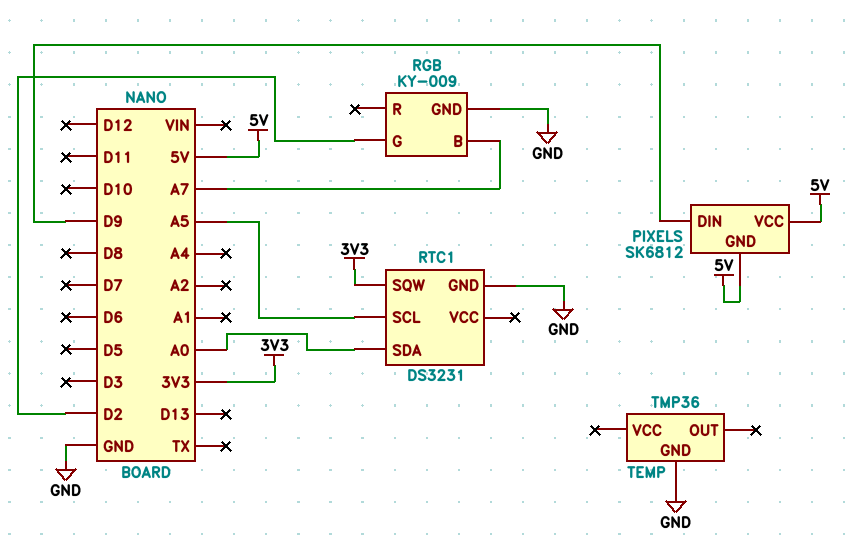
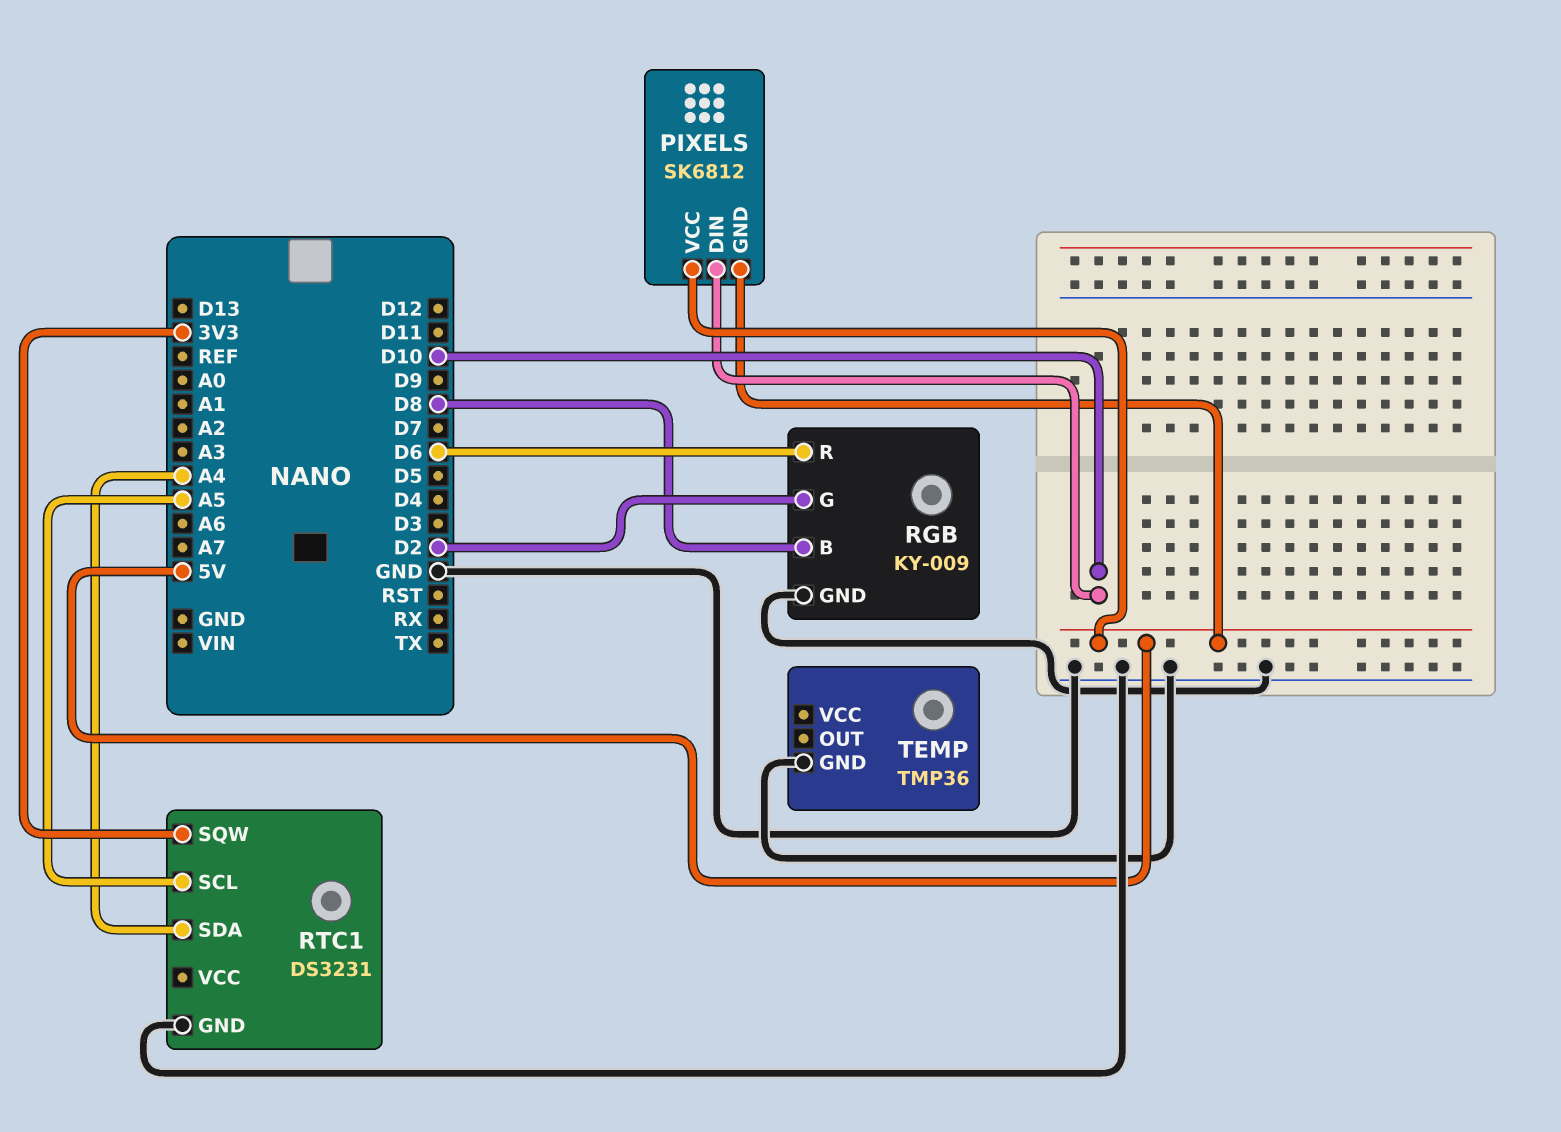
PIXELS pin DIN: D9 -> D10
RGB pin B: A7 -> D8
RGB pin R: none -> D6
RTC1 pin SDA: A0 -> A4

